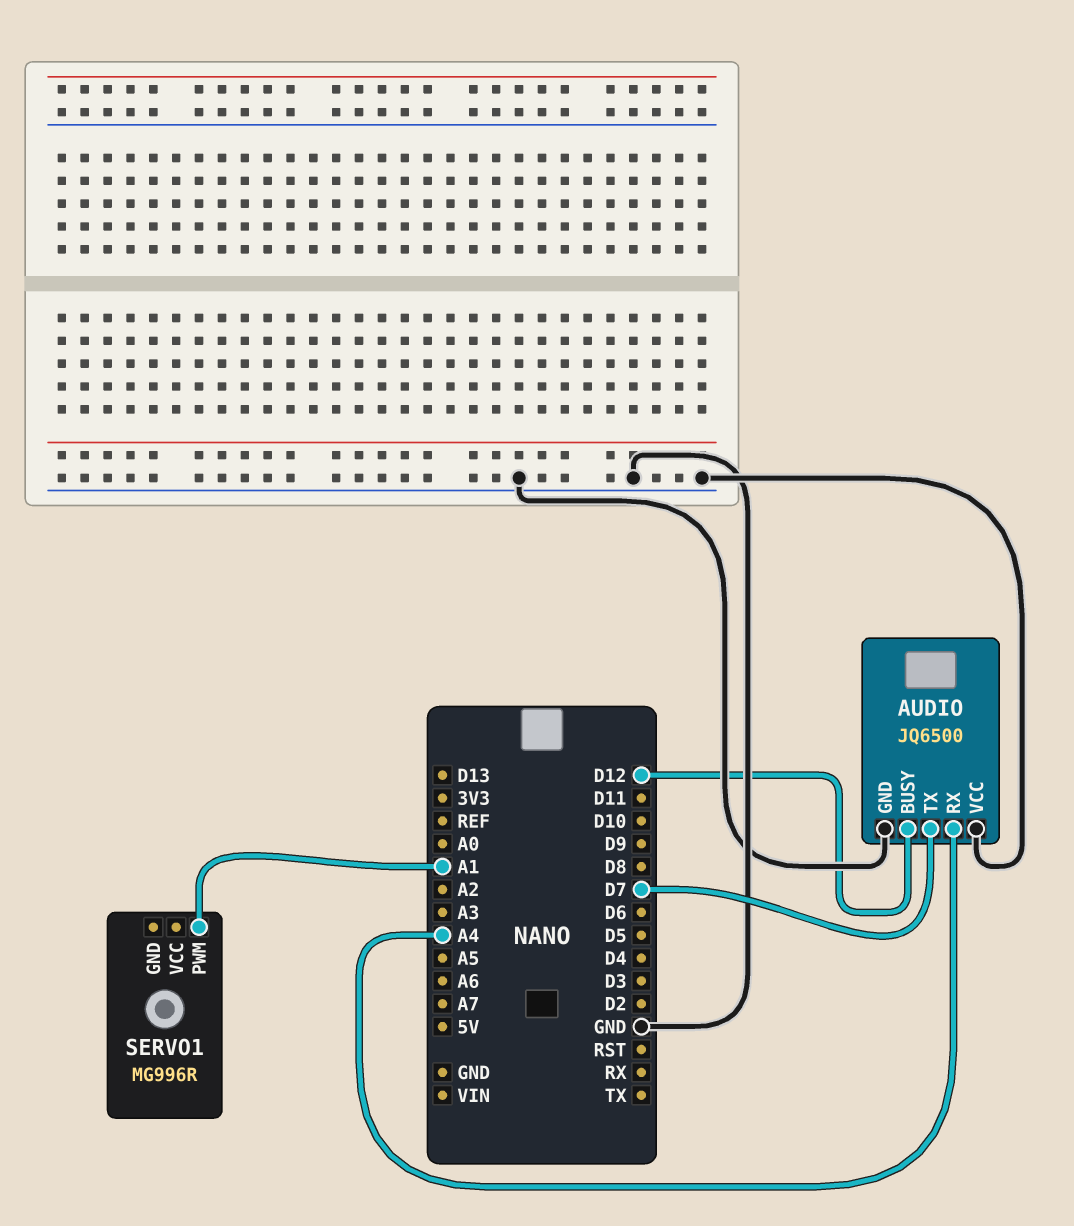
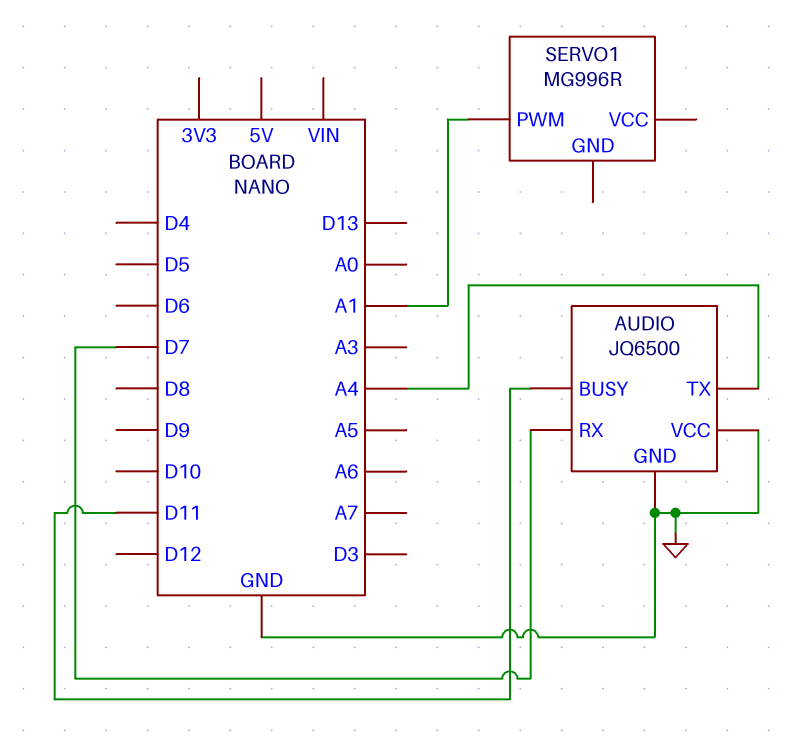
AUDIO pin BUSY: D12 -> D11
AUDIO pin RX: A4 -> D7
AUDIO pin TX: D7 -> A4

